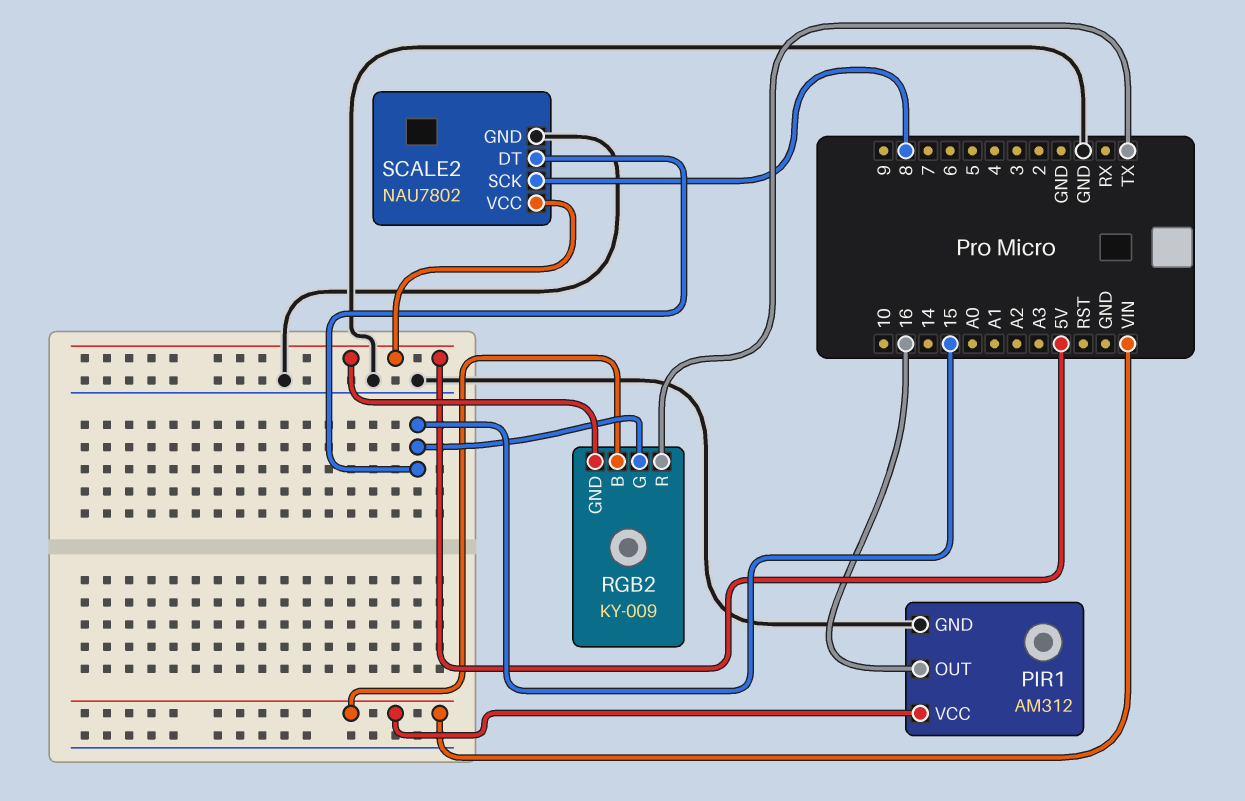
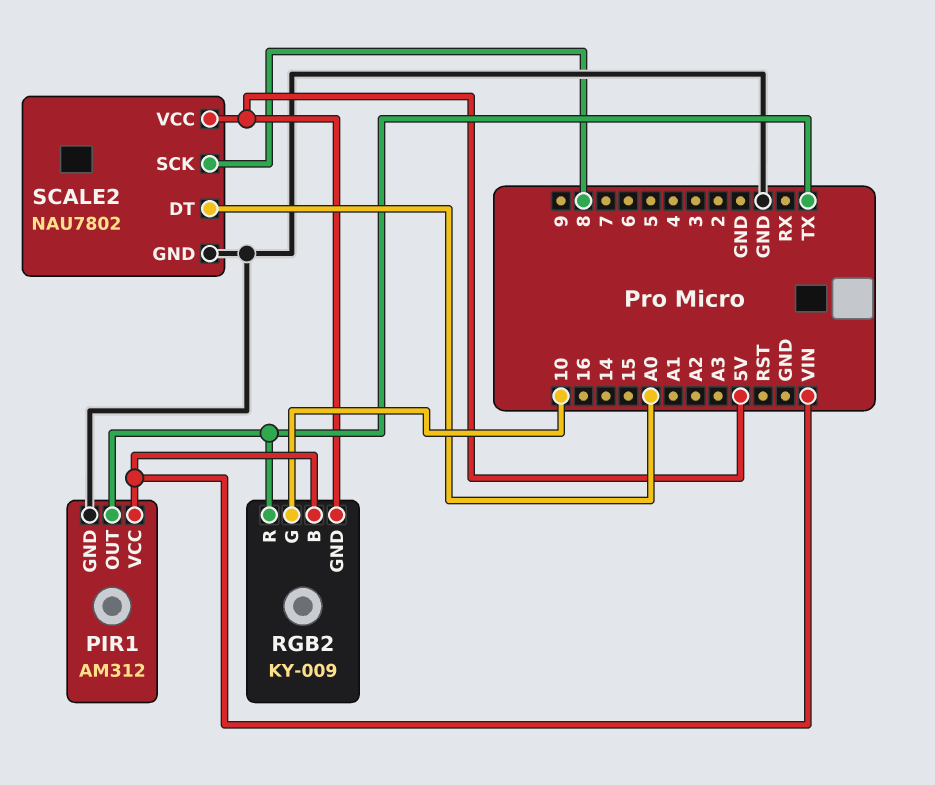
PIR1 pin OUT: 16 -> TX
RGB2 pin G: 15 -> 10
SCALE2 pin DT: 15 -> A0

